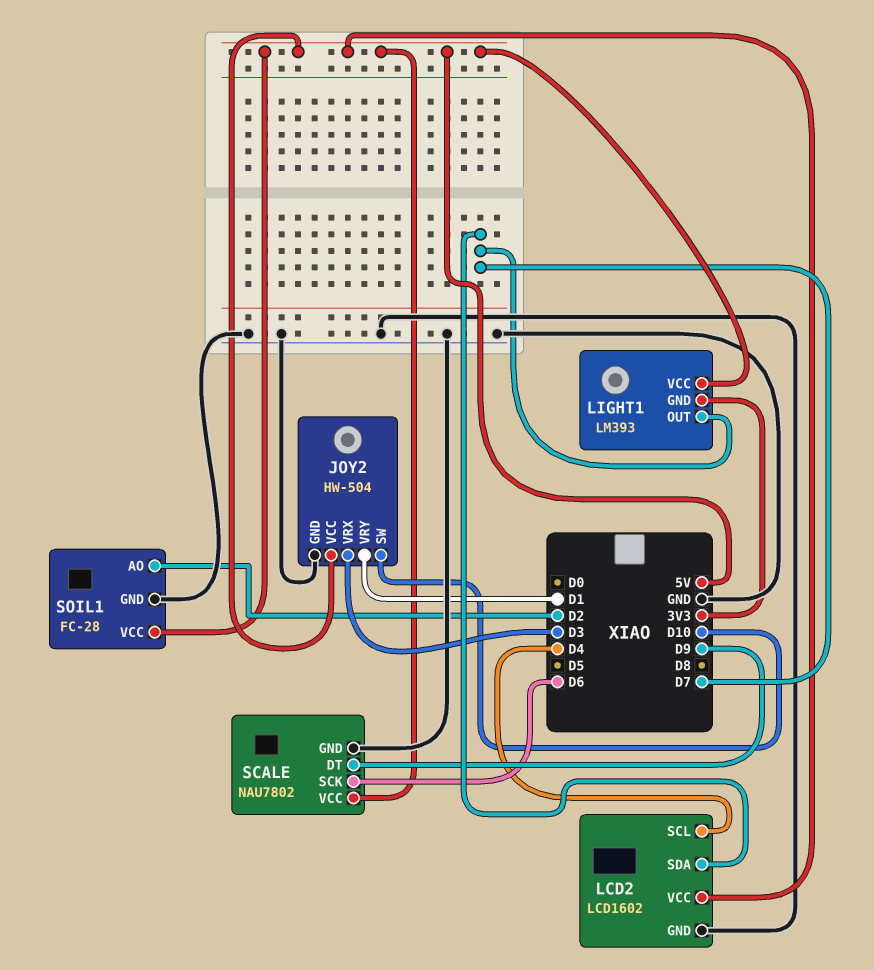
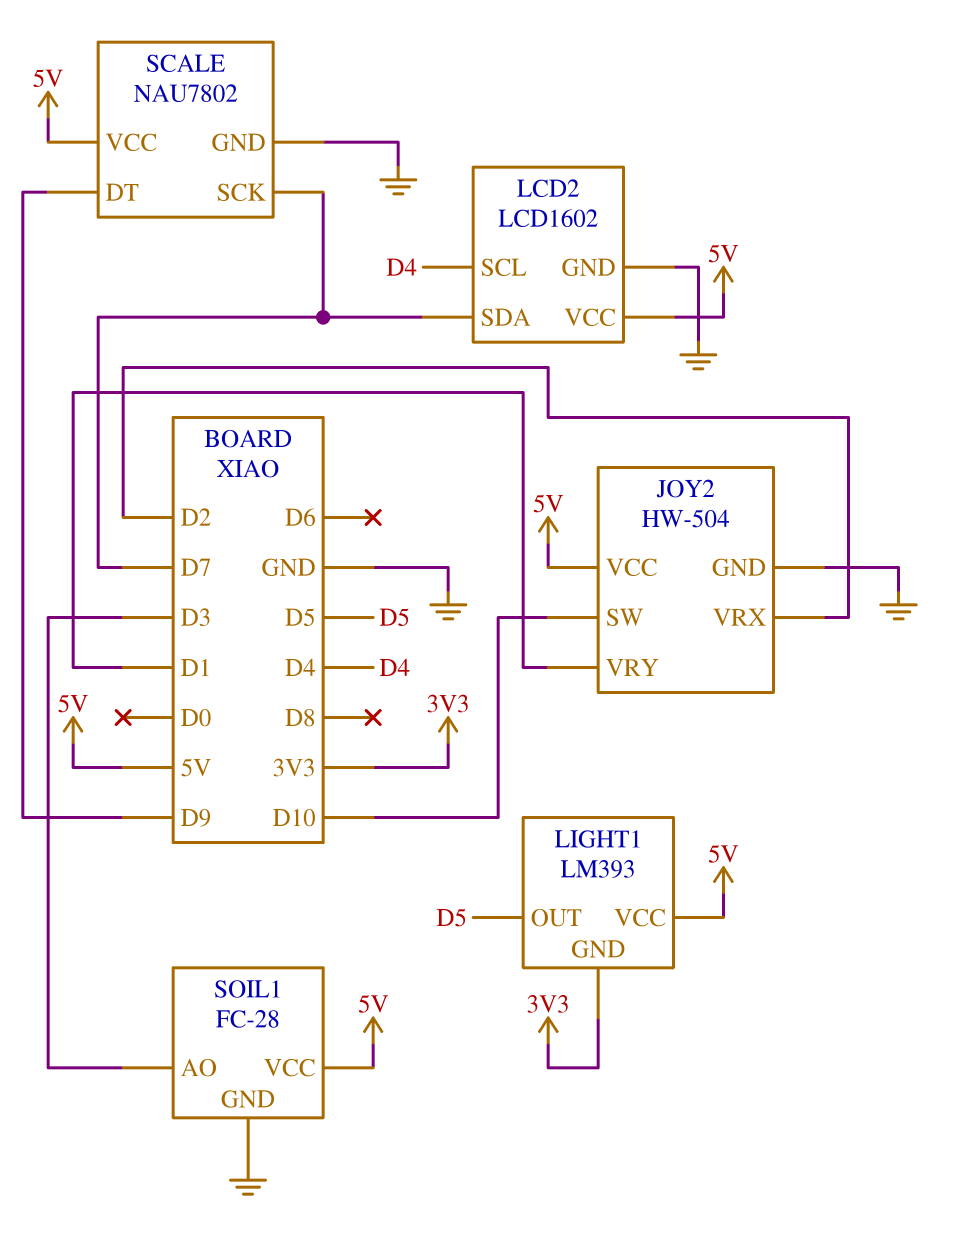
JOY2 pin VRX: D3 -> D2
LIGHT1 pin OUT: D7 -> D5
SCALE pin SCK: D6 -> D7
SOIL1 pin AO: D2 -> D3

